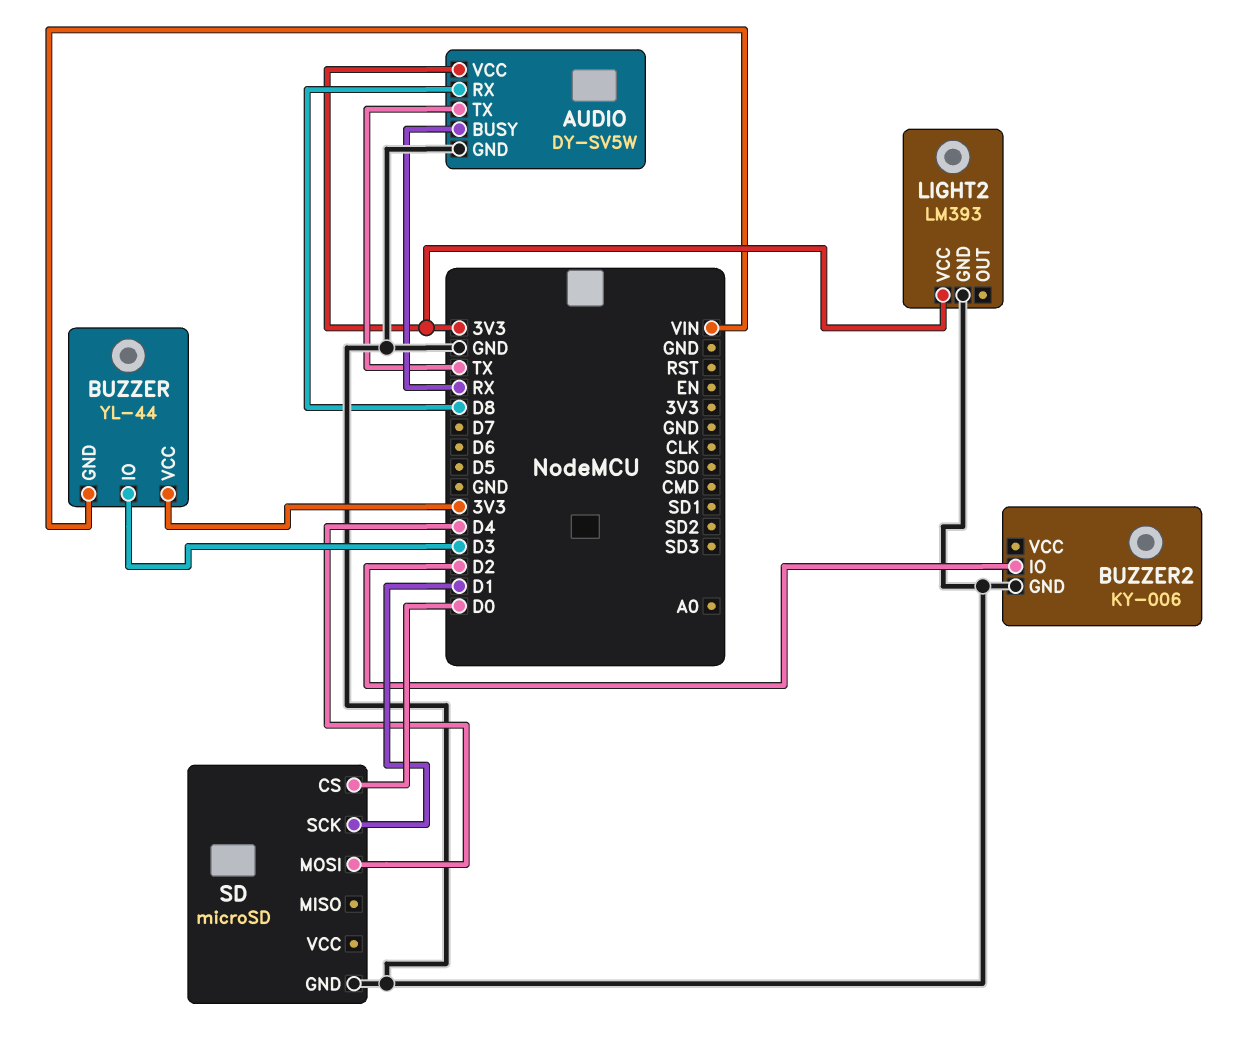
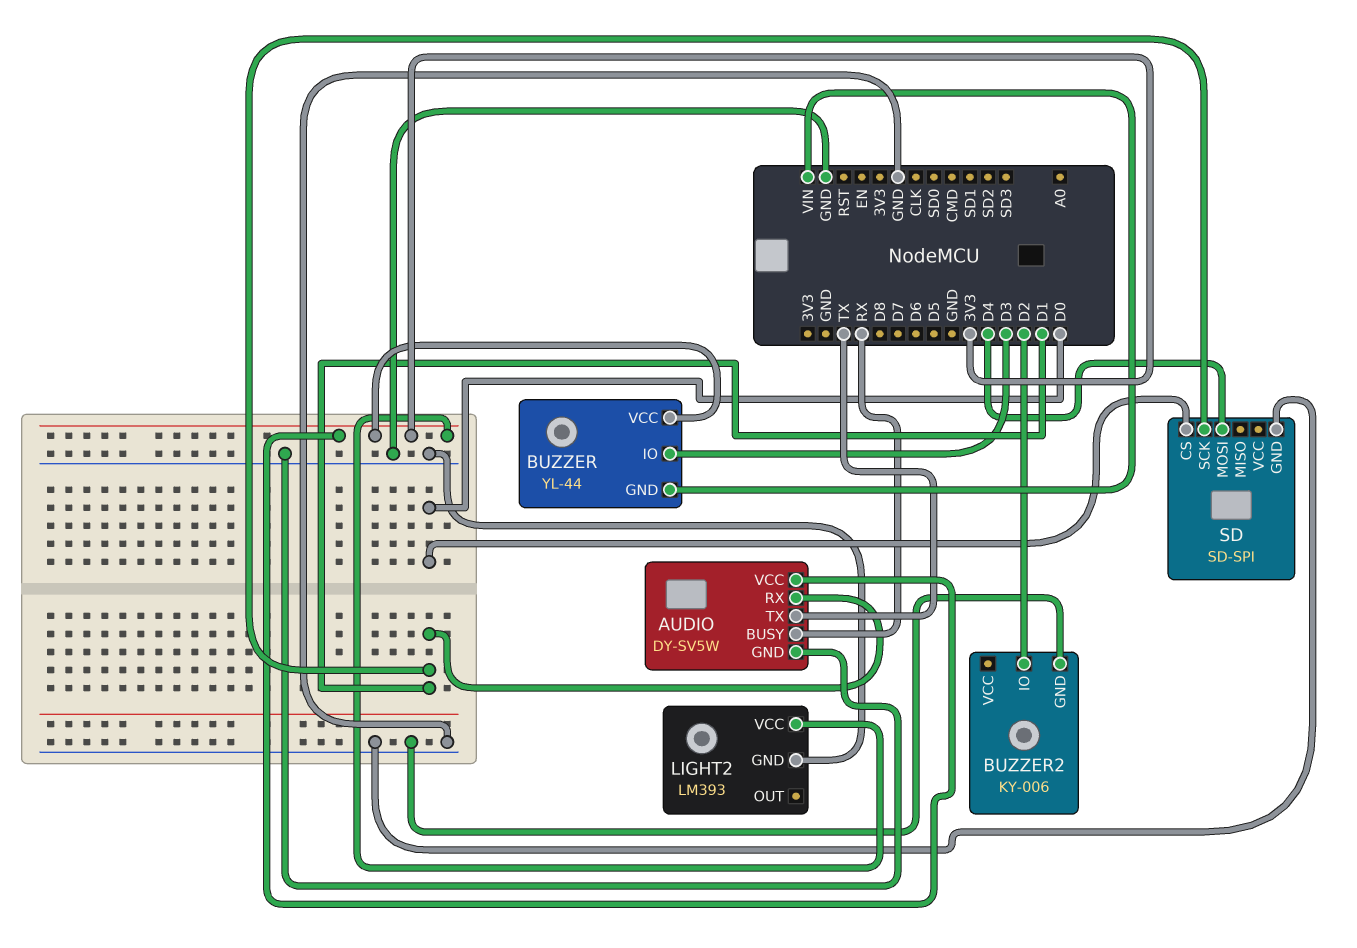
AUDIO pin RX: D8 -> D1
SD: microSD -> SD-SPI

